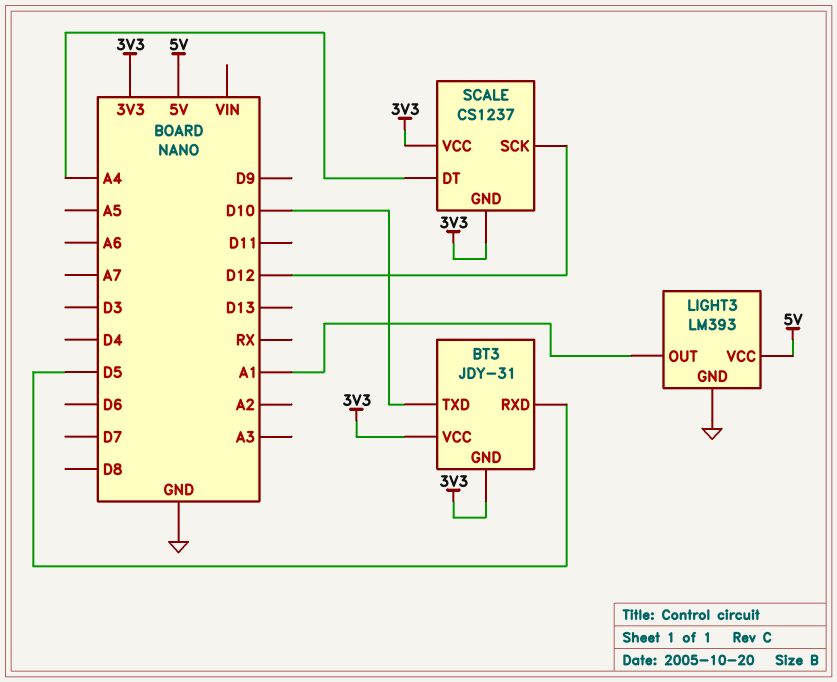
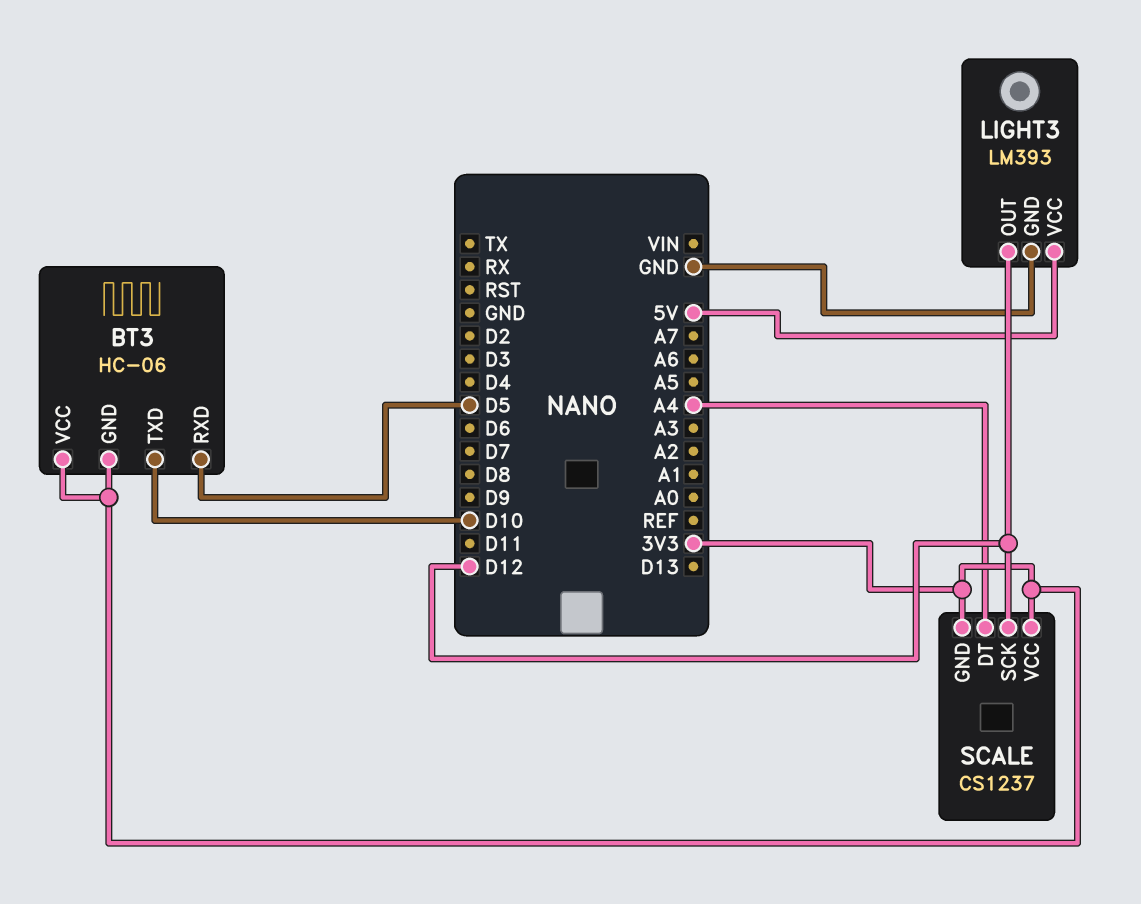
BT3: JDY-31 -> HC-06
LIGHT3 pin OUT: A1 -> D12

